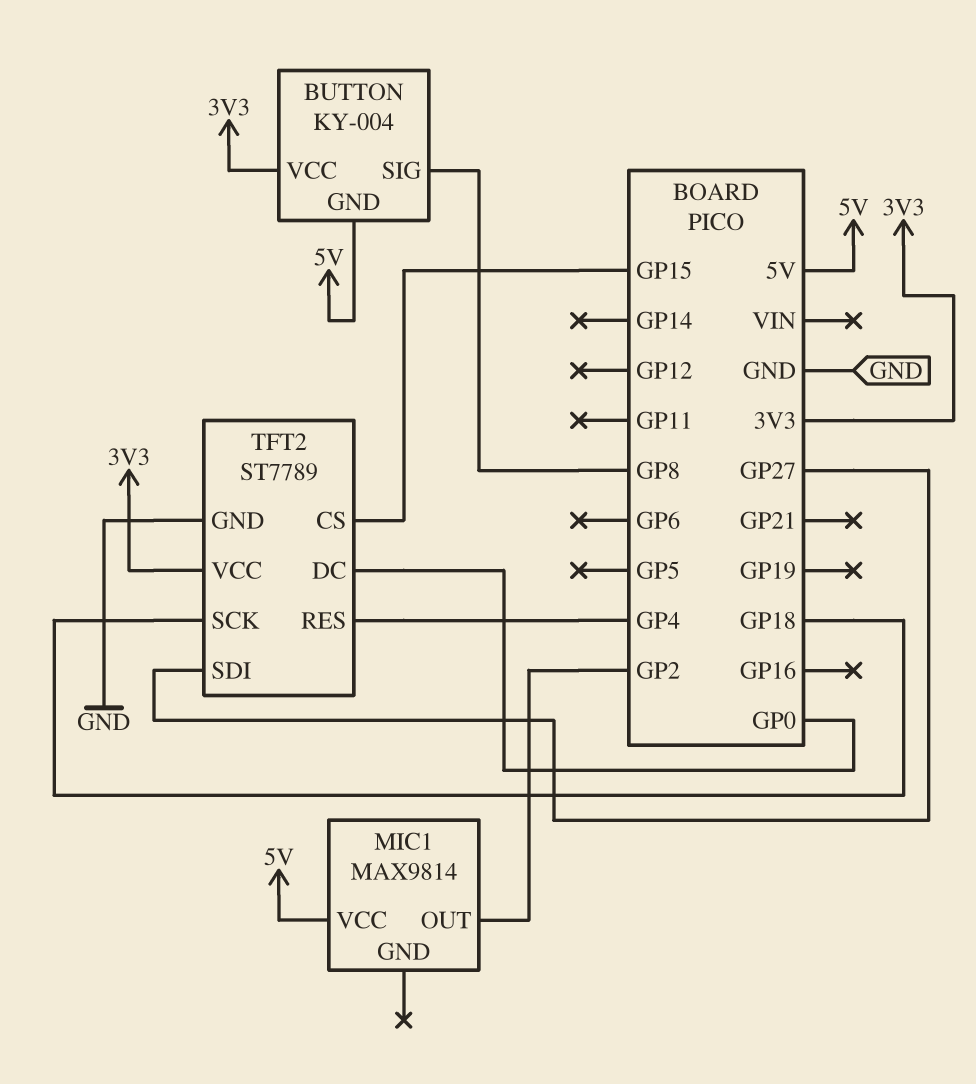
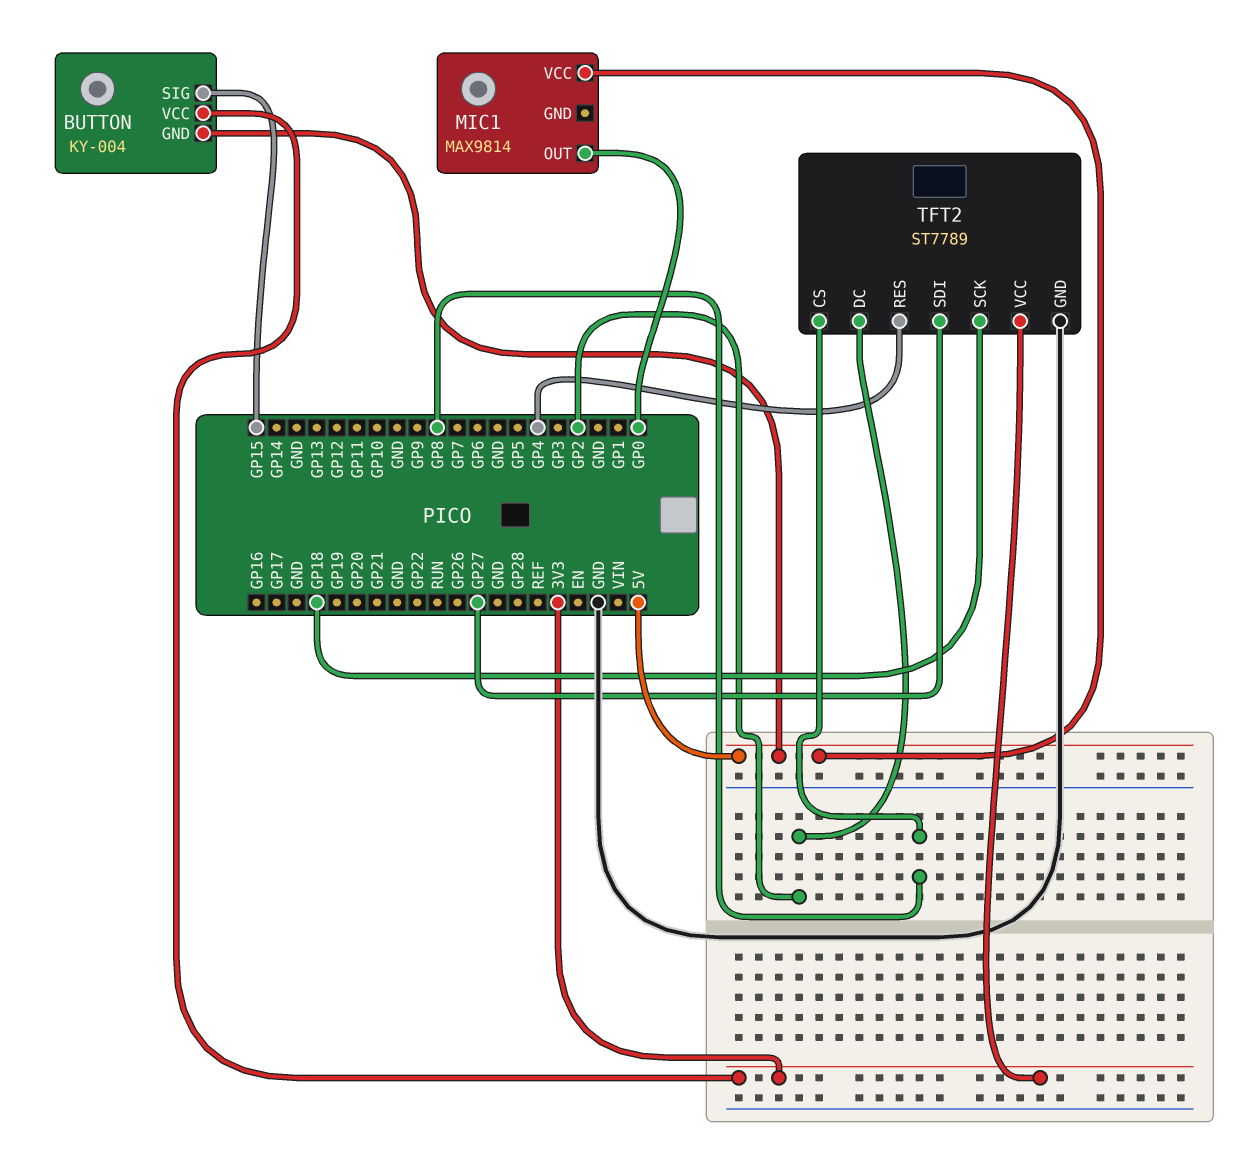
BUTTON pin SIG: GP8 -> GP15
MIC1 pin OUT: GP2 -> GP0
TFT2 pin CS: GP15 -> GP8
TFT2 pin DC: GP0 -> GP2

